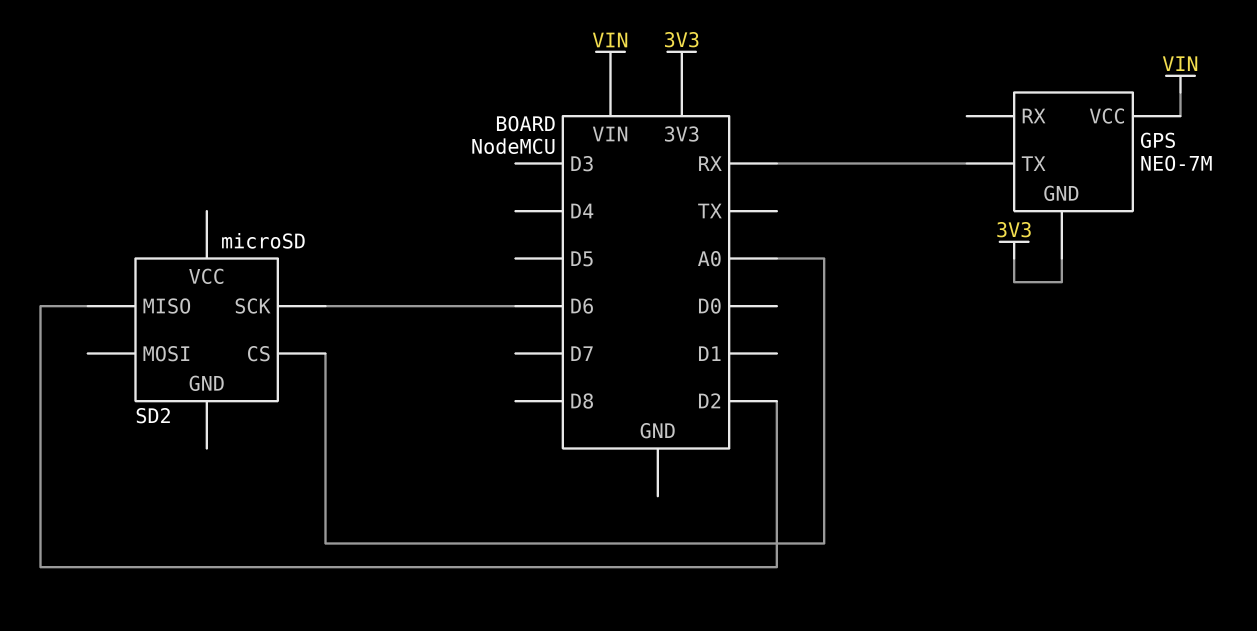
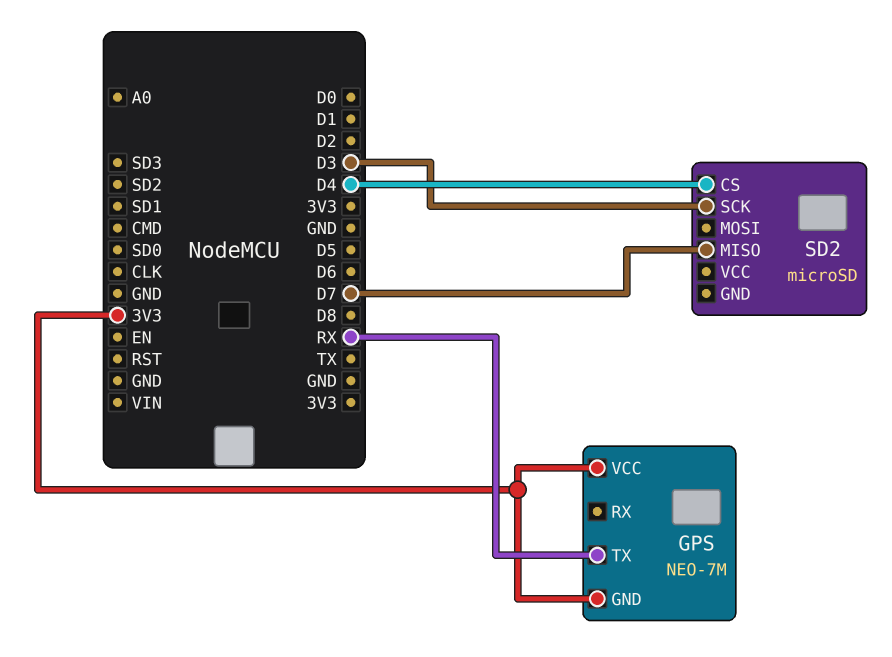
GPS pin VCC: VIN -> 3V3
SD2 pin CS: A0 -> D4
SD2 pin MISO: D2 -> D7
SD2 pin SCK: D6 -> D3

